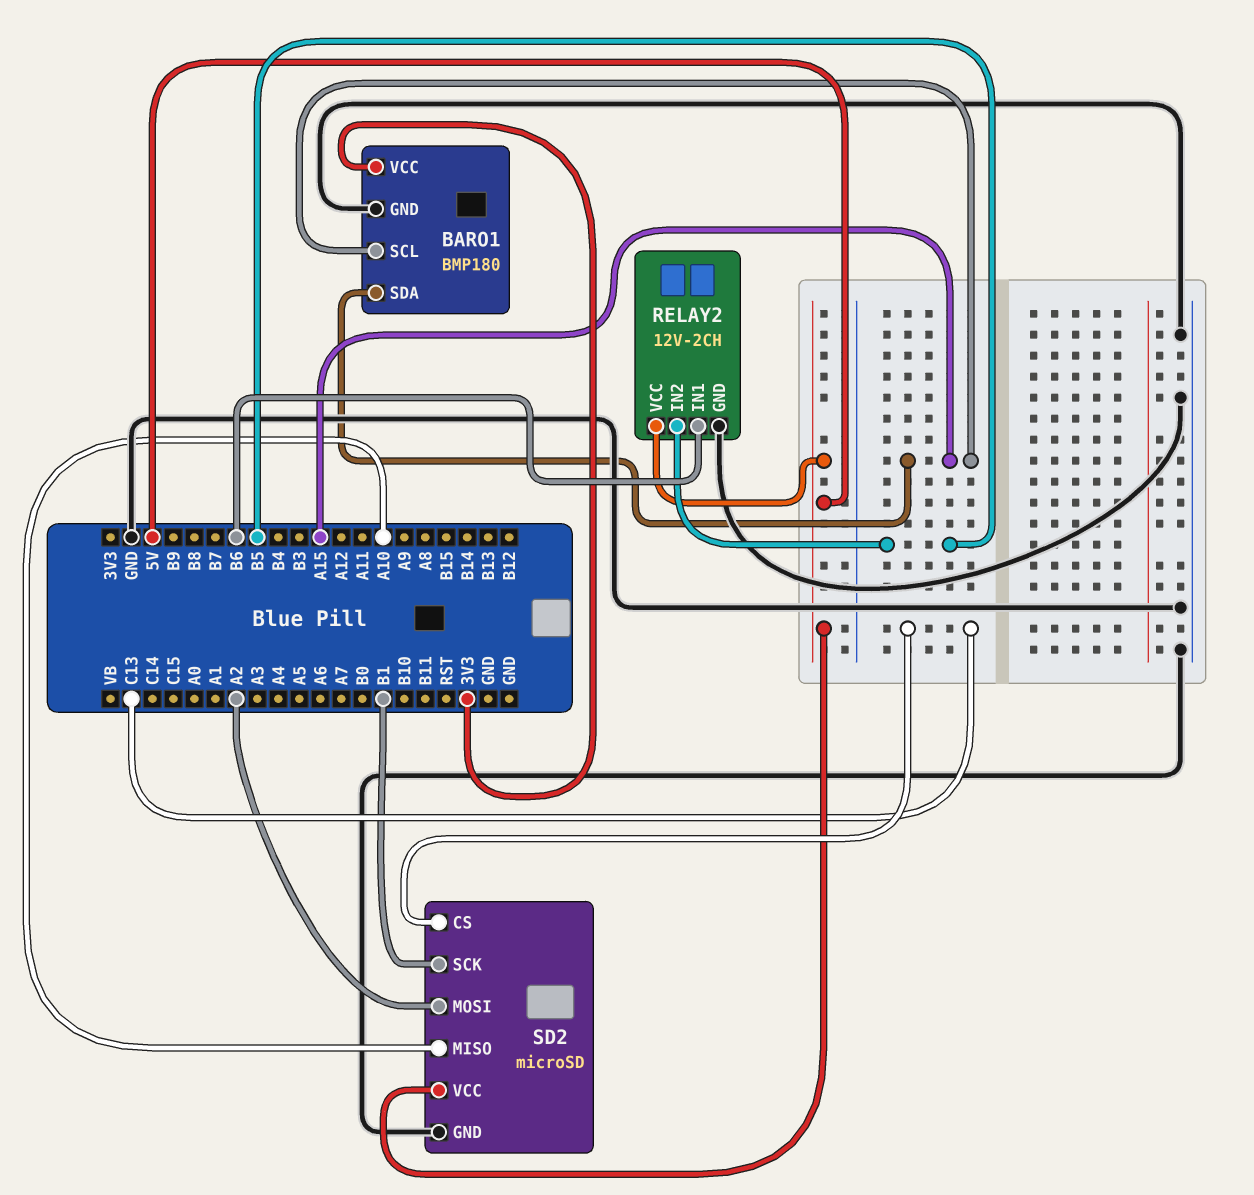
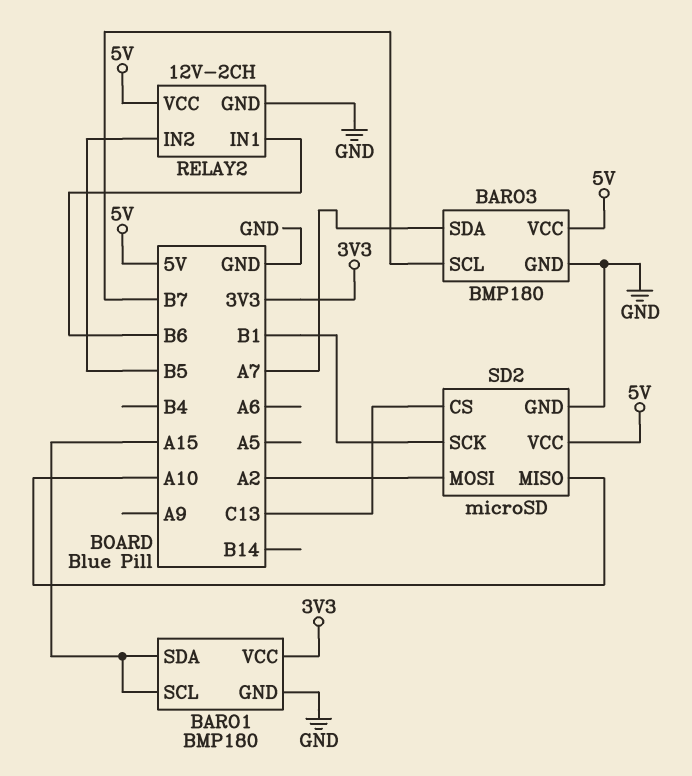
BARO3: none -> BMP180
BARO3 pin GND: none -> GND
BARO3 pin SCL: none -> B7
BARO3 pin SDA: none -> A7
BARO3 pin VCC: none -> 5V

